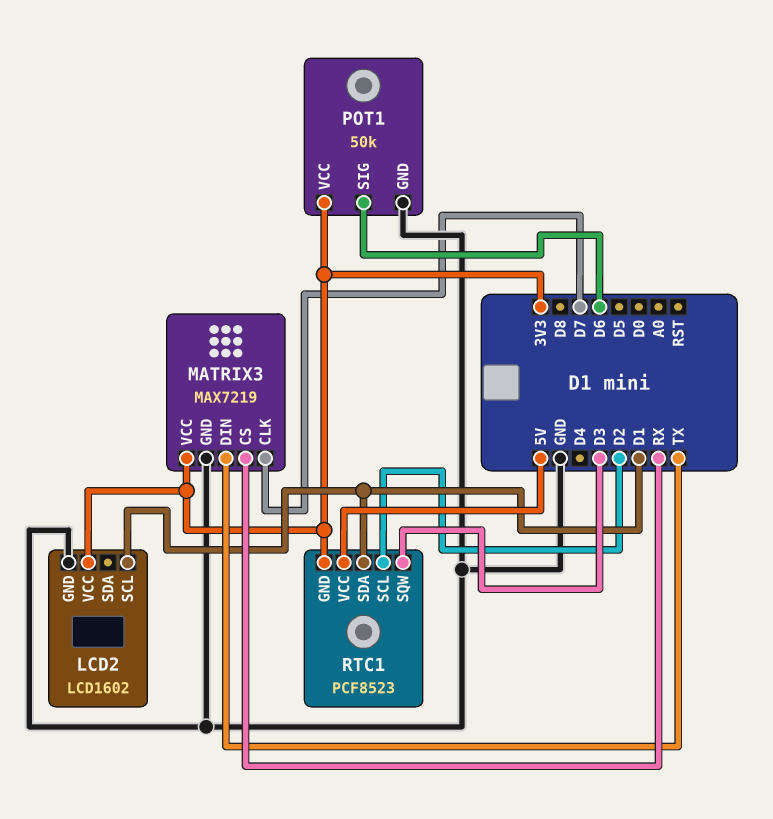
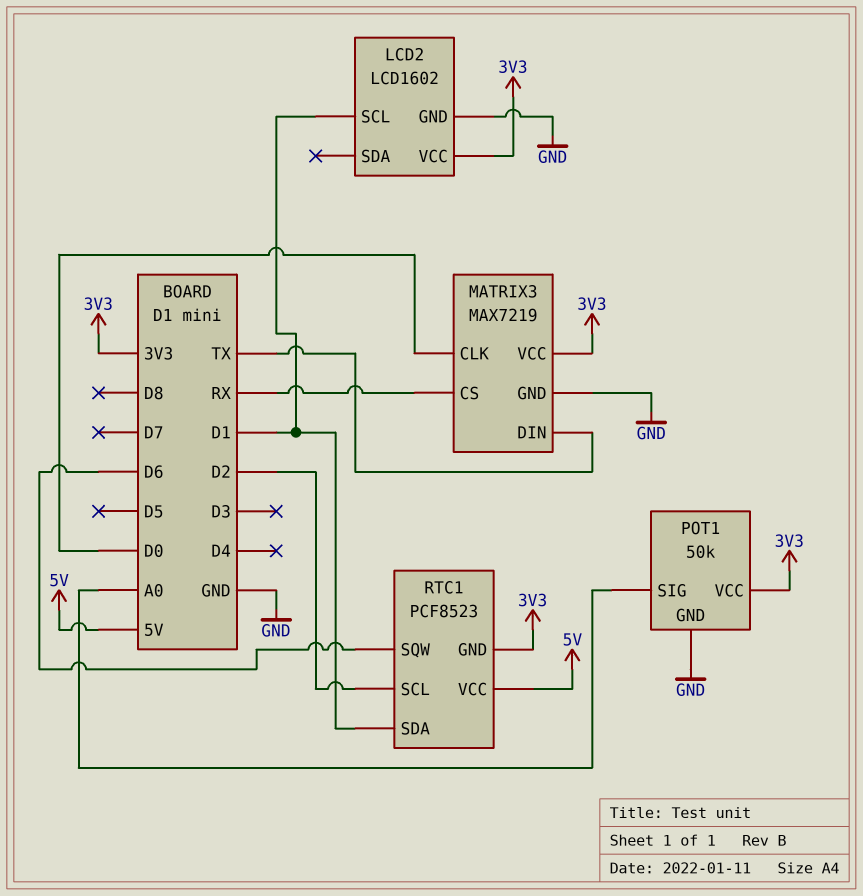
MATRIX3 pin CLK: D7 -> D0
POT1 pin SIG: D6 -> A0
RTC1 pin SQW: D3 -> D6

